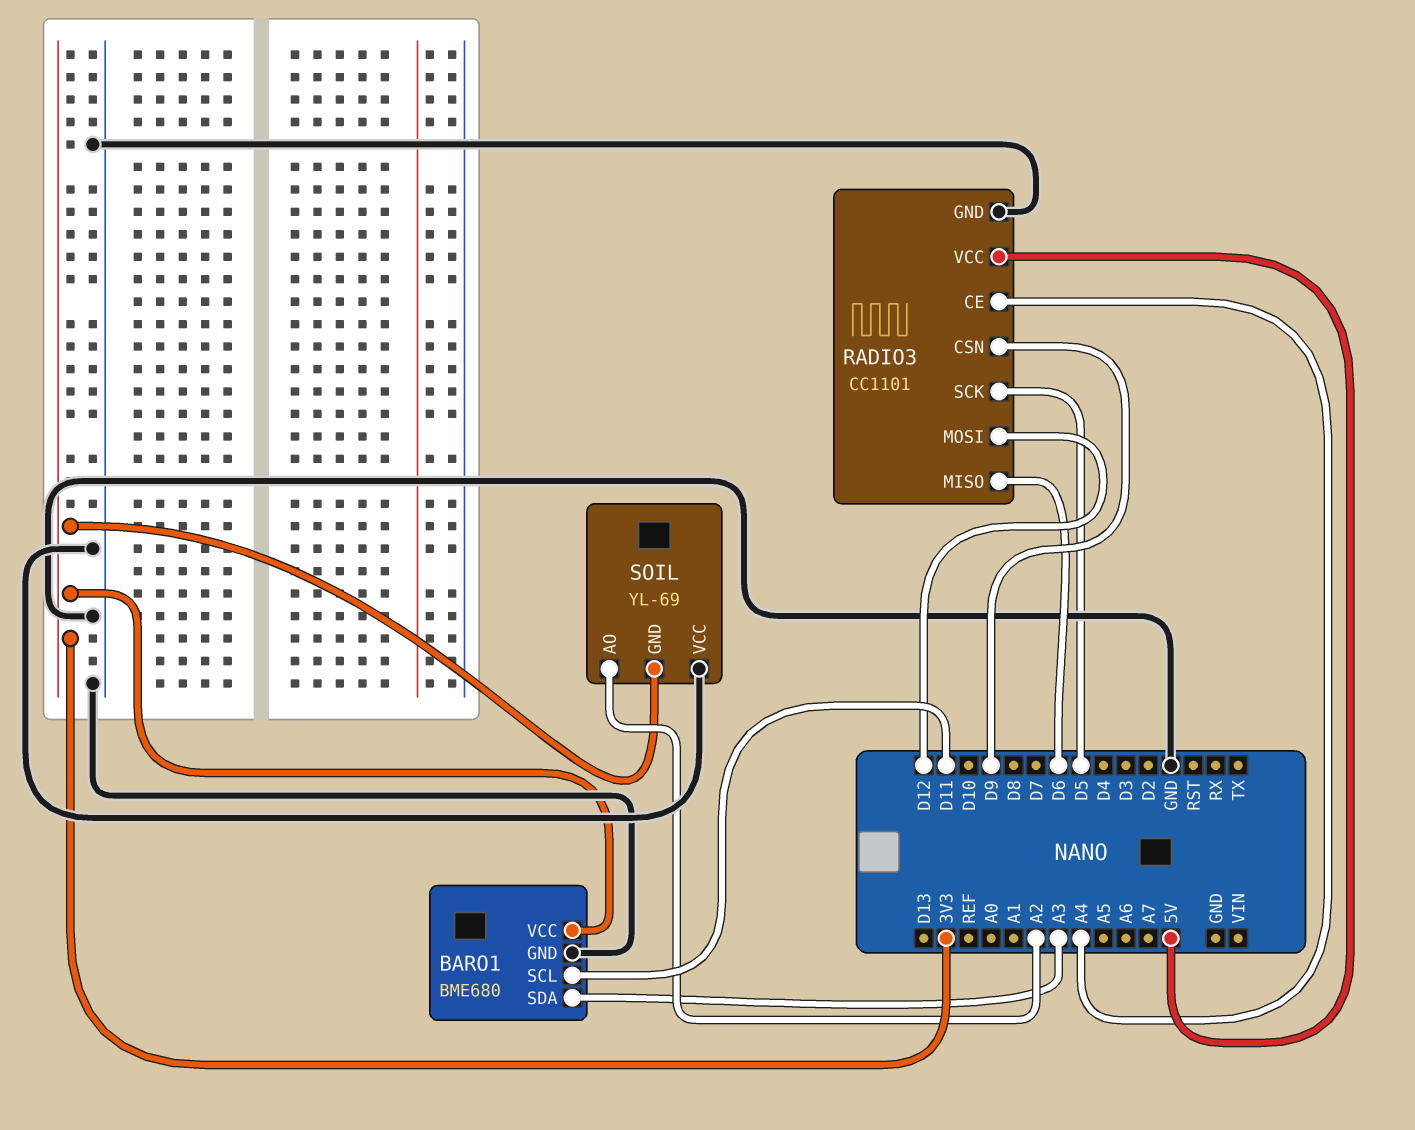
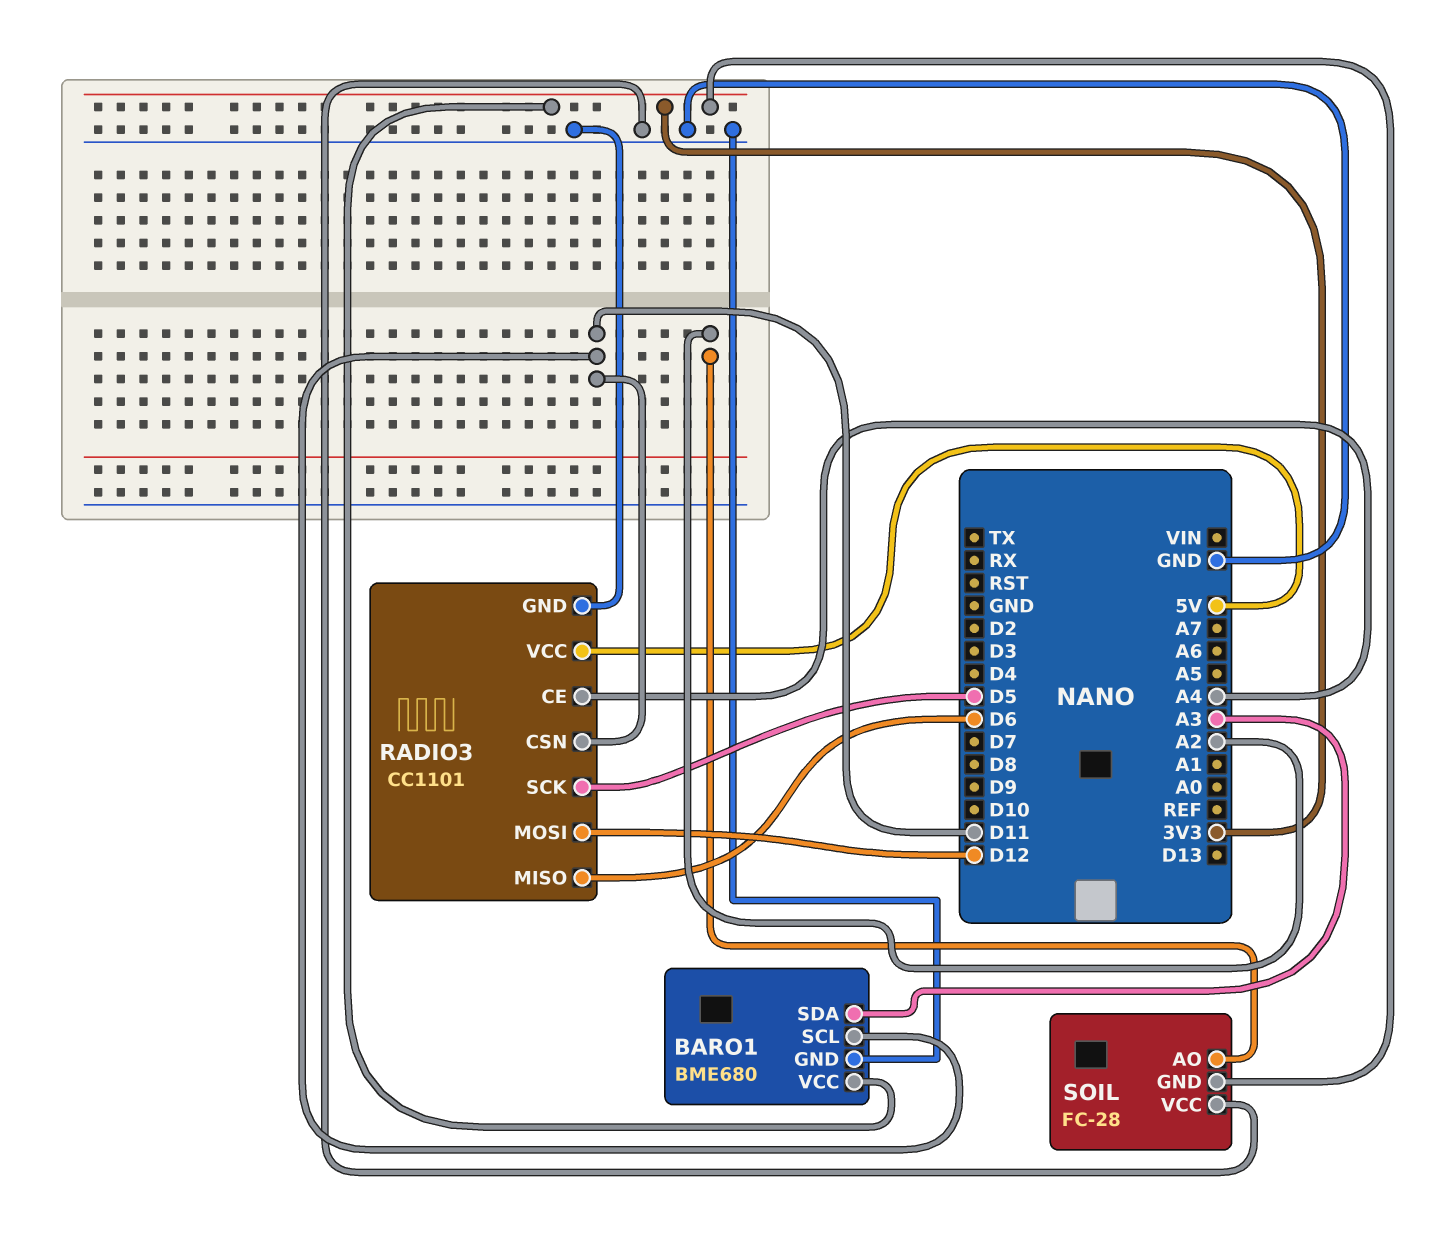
RADIO3 pin CSN: D9 -> D11
SOIL: YL-69 -> FC-28

